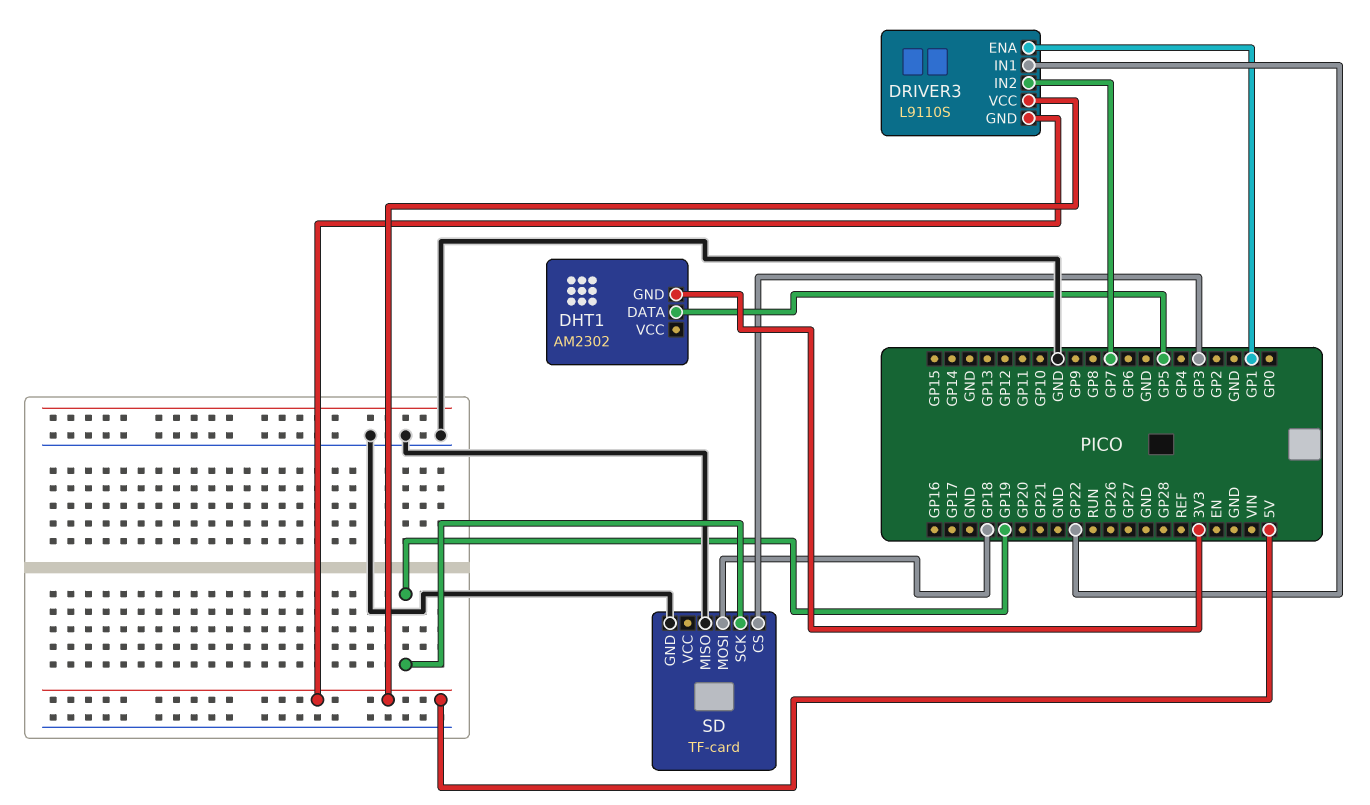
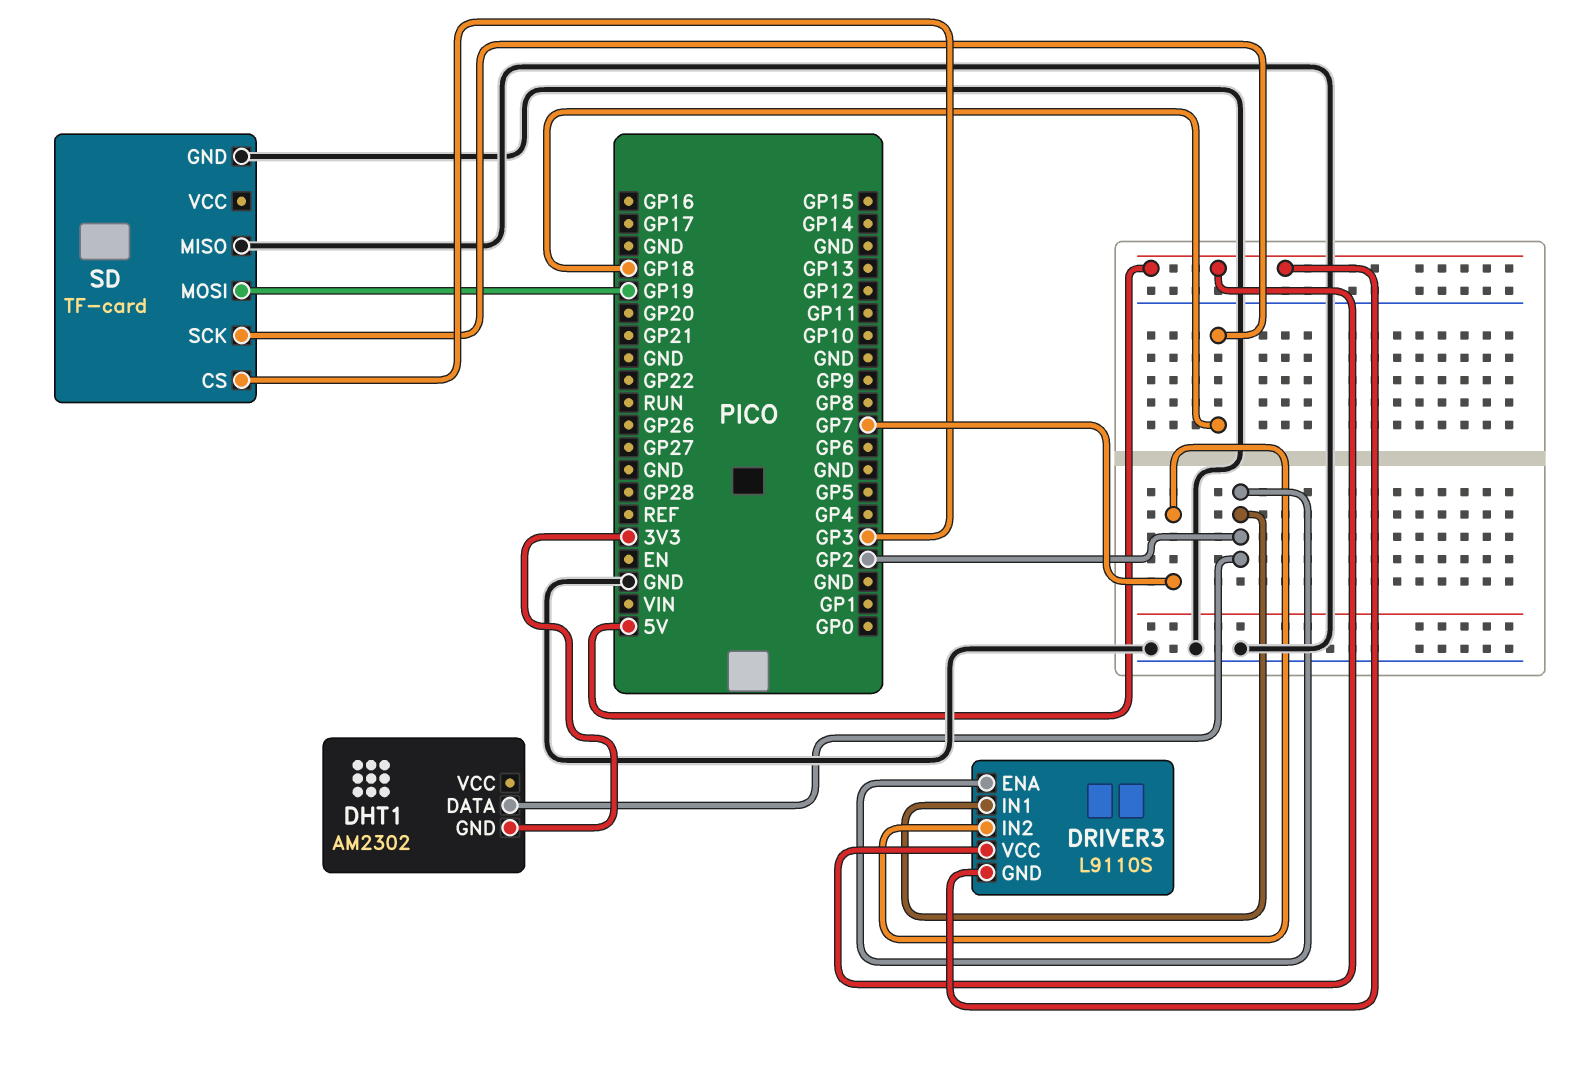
DHT1 pin DATA: GP5 -> GP2
DRIVER3 pin ENA: GP1 -> GP2
DRIVER3 pin IN1: GP22 -> GP2
SD pin MOSI: GP18 -> GP19
SD pin SCK: GP19 -> GP18

